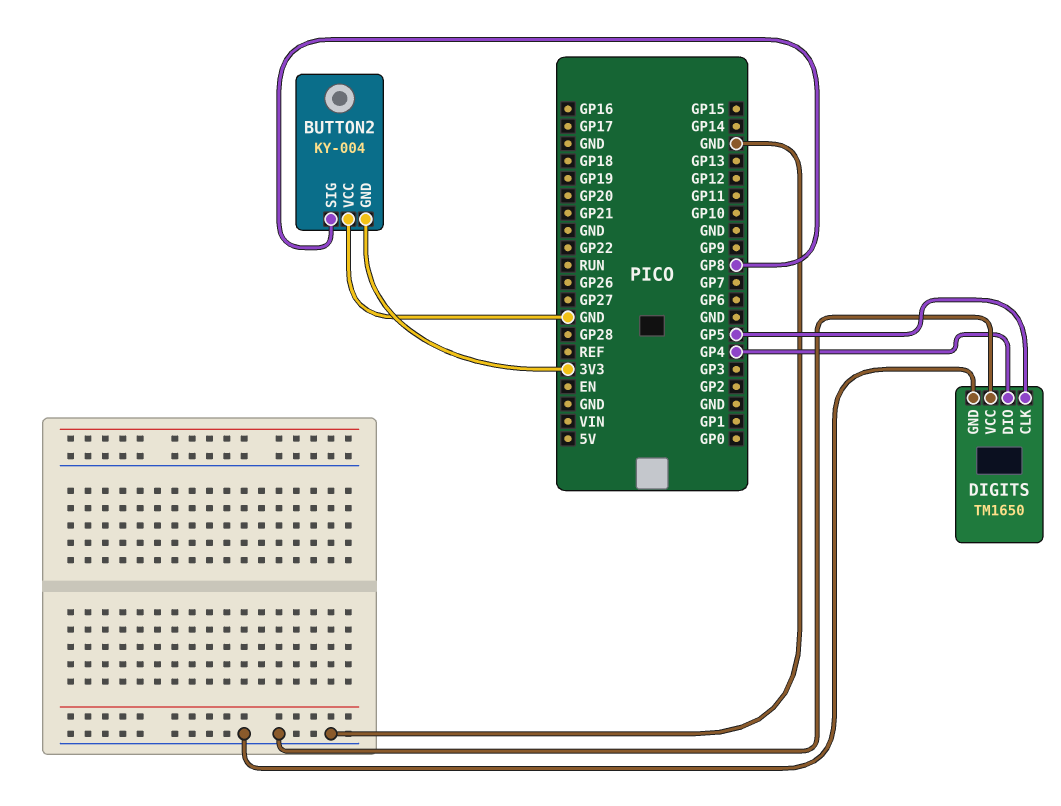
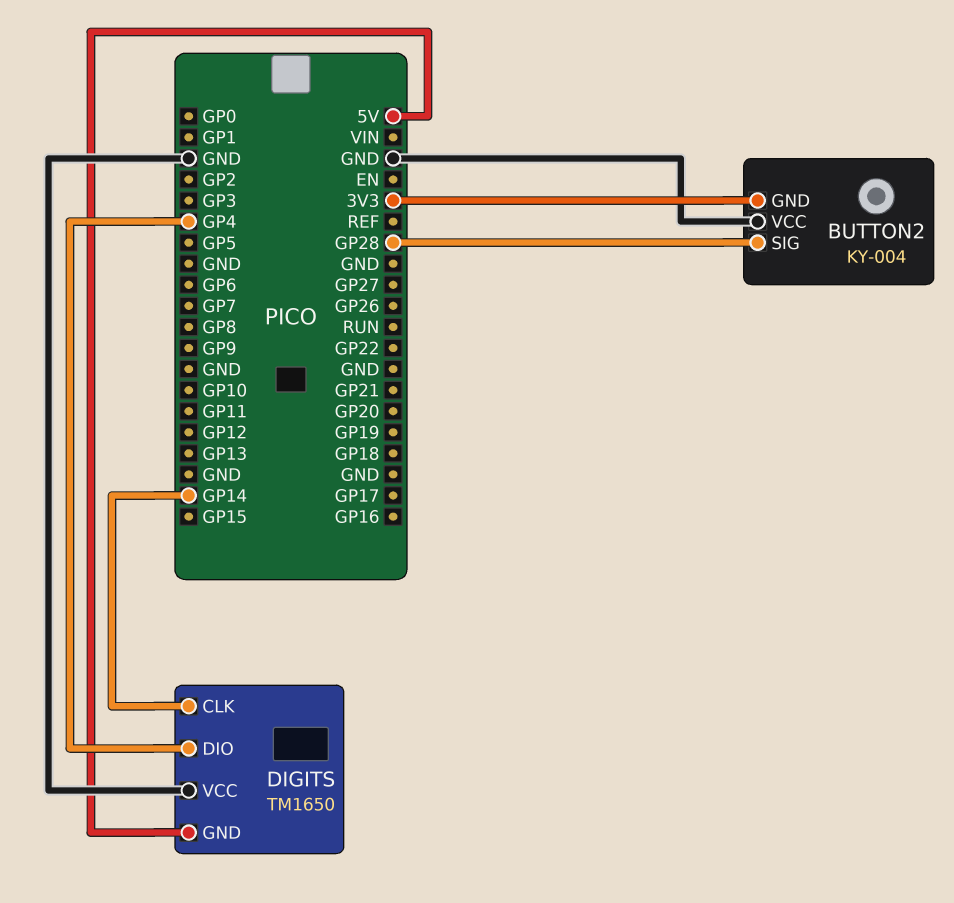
BUTTON2 pin SIG: GP8 -> GP28
DIGITS pin CLK: GP5 -> GP14
DIGITS pin GND: GND -> 5V

